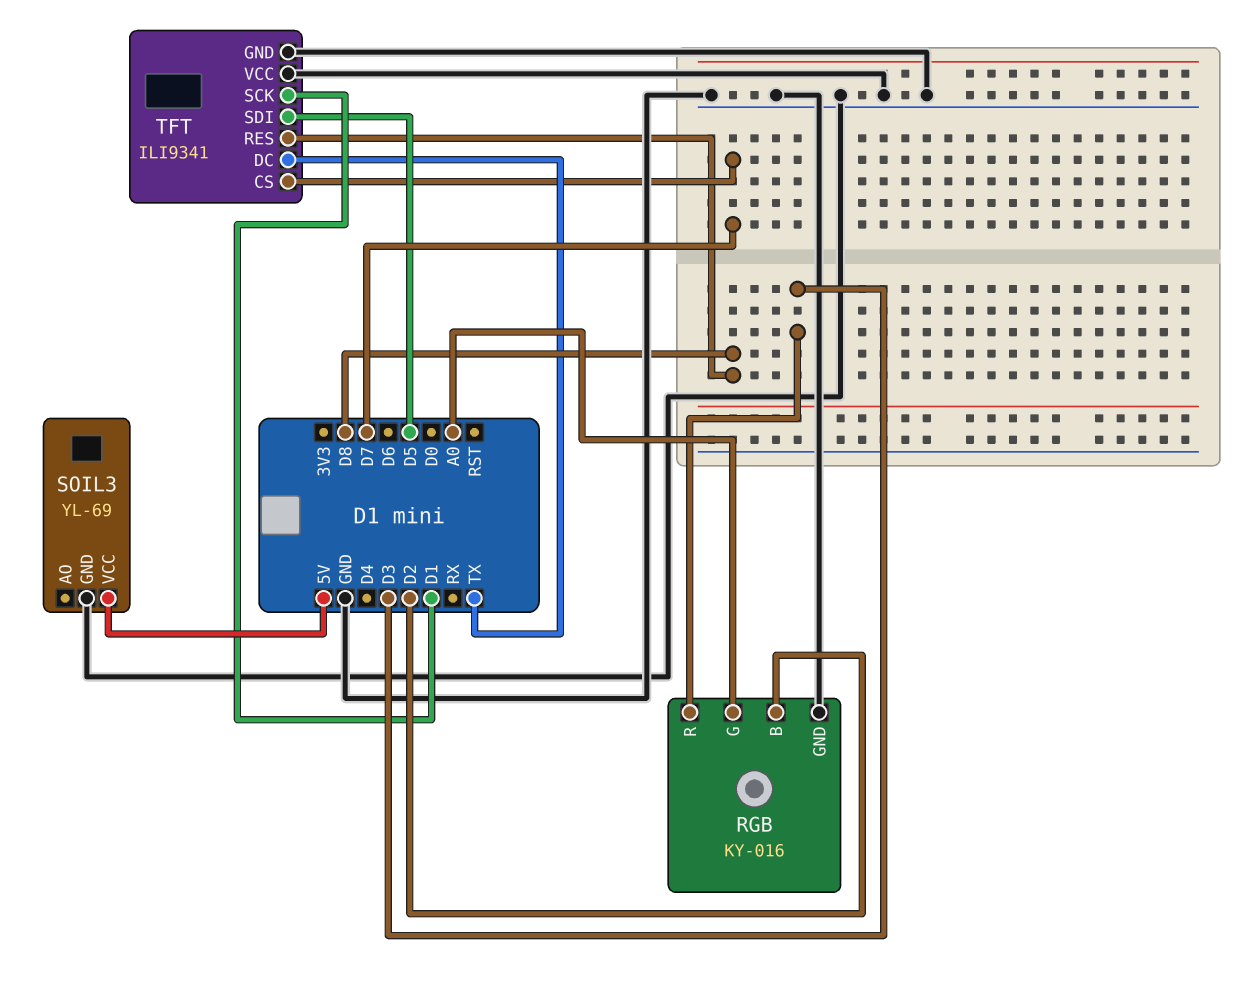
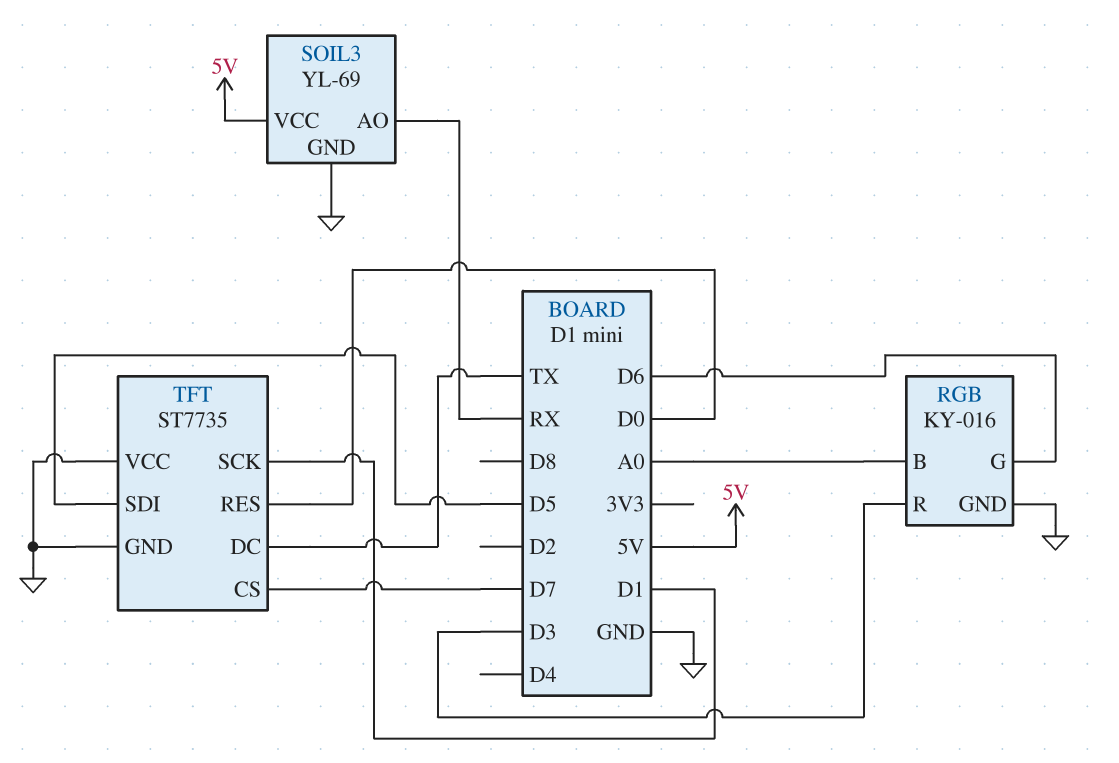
RGB pin B: D2 -> A0
RGB pin G: A0 -> D6
SOIL3 pin AO: none -> RX
TFT: ILI9341 -> ST7735
TFT pin RES: D8 -> D0

